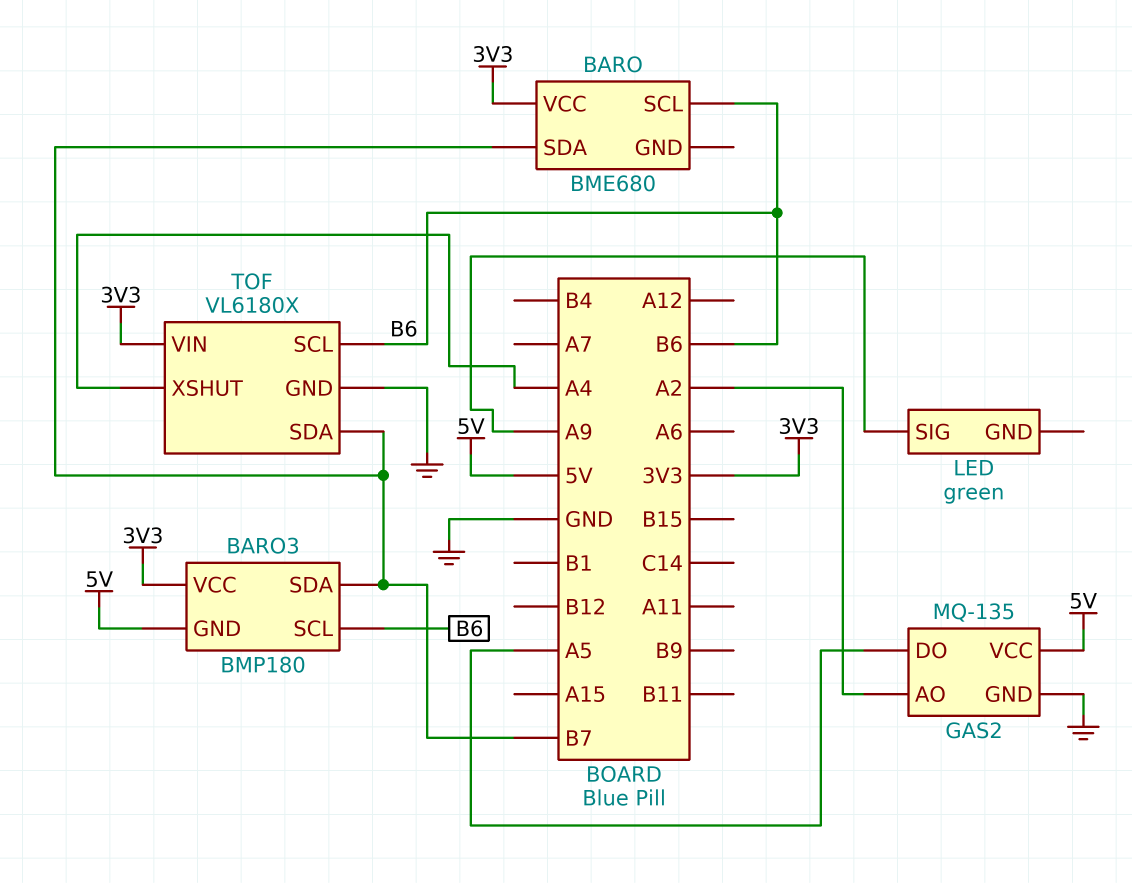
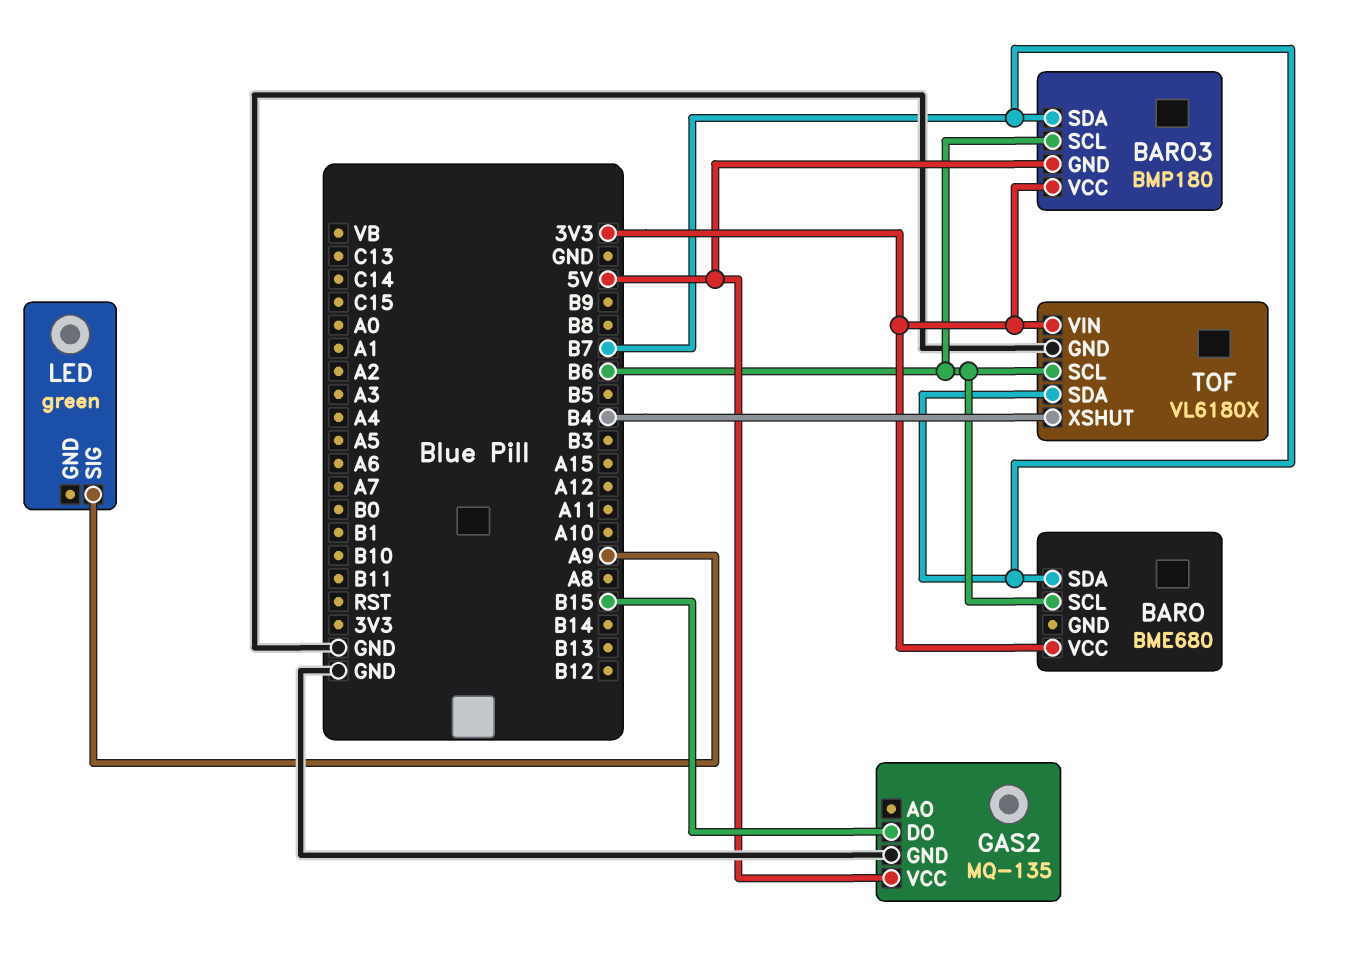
GAS2 pin AO: A2 -> none
GAS2 pin DO: A5 -> B15
TOF pin XSHUT: A4 -> B4

